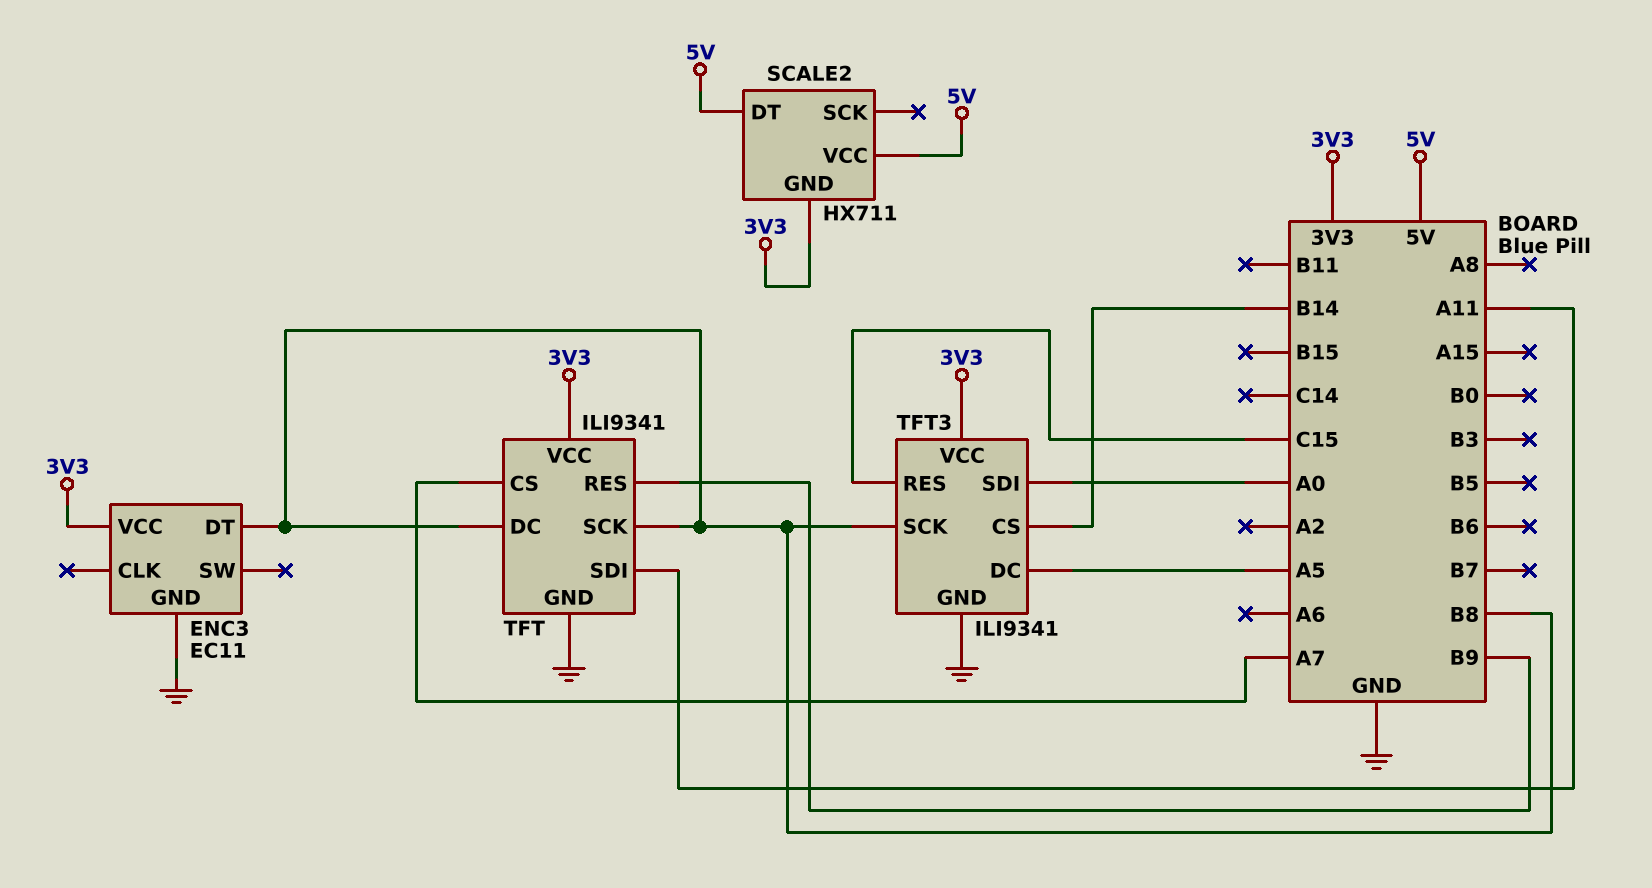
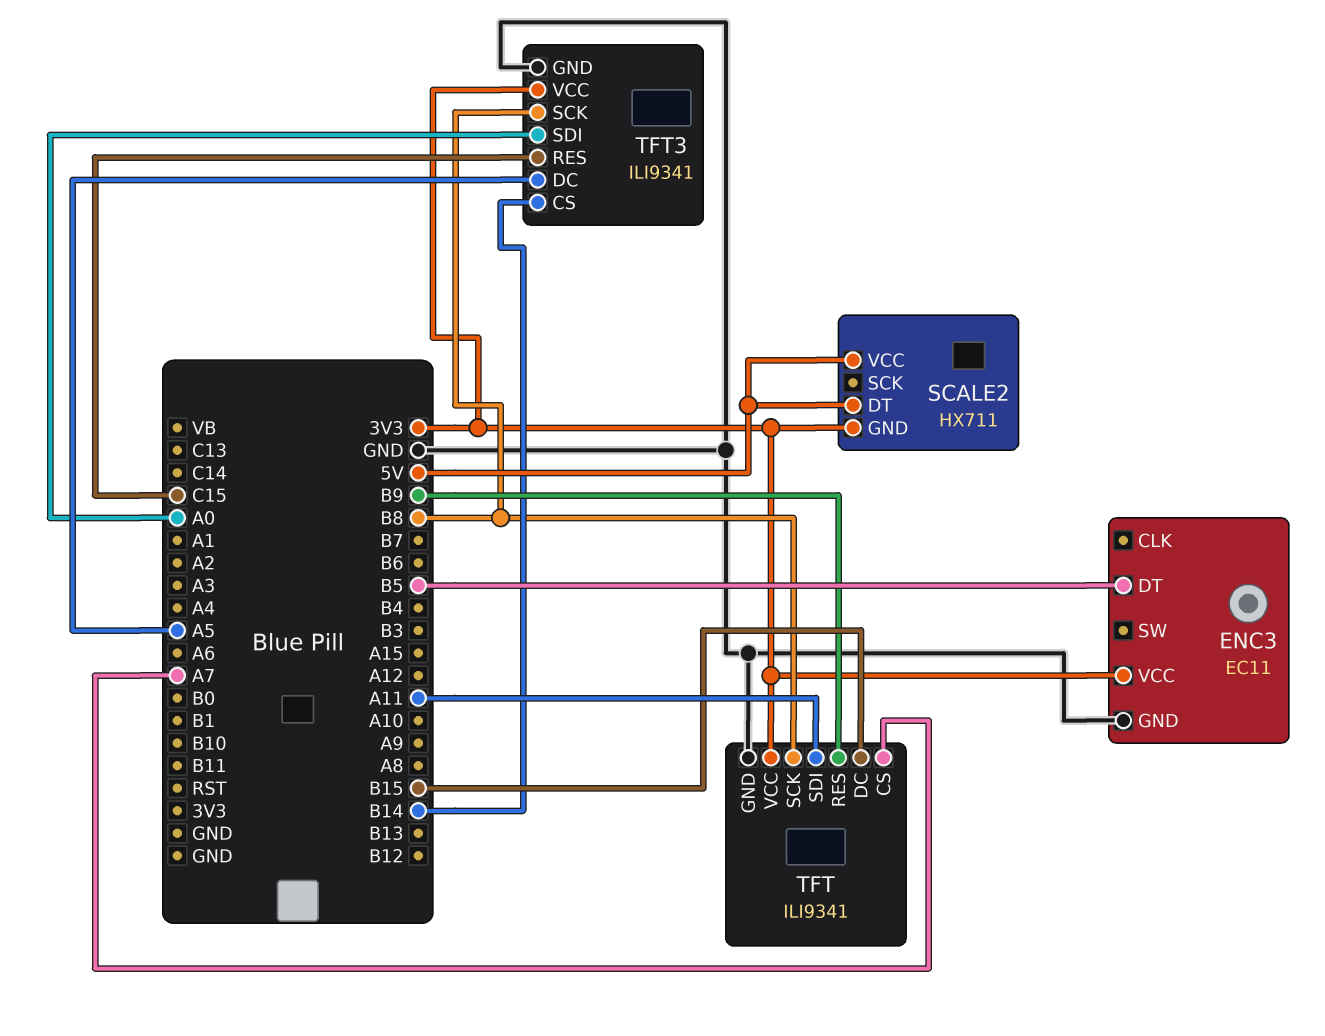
ENC3 pin DT: B8 -> B5
TFT pin DC: B8 -> B15

